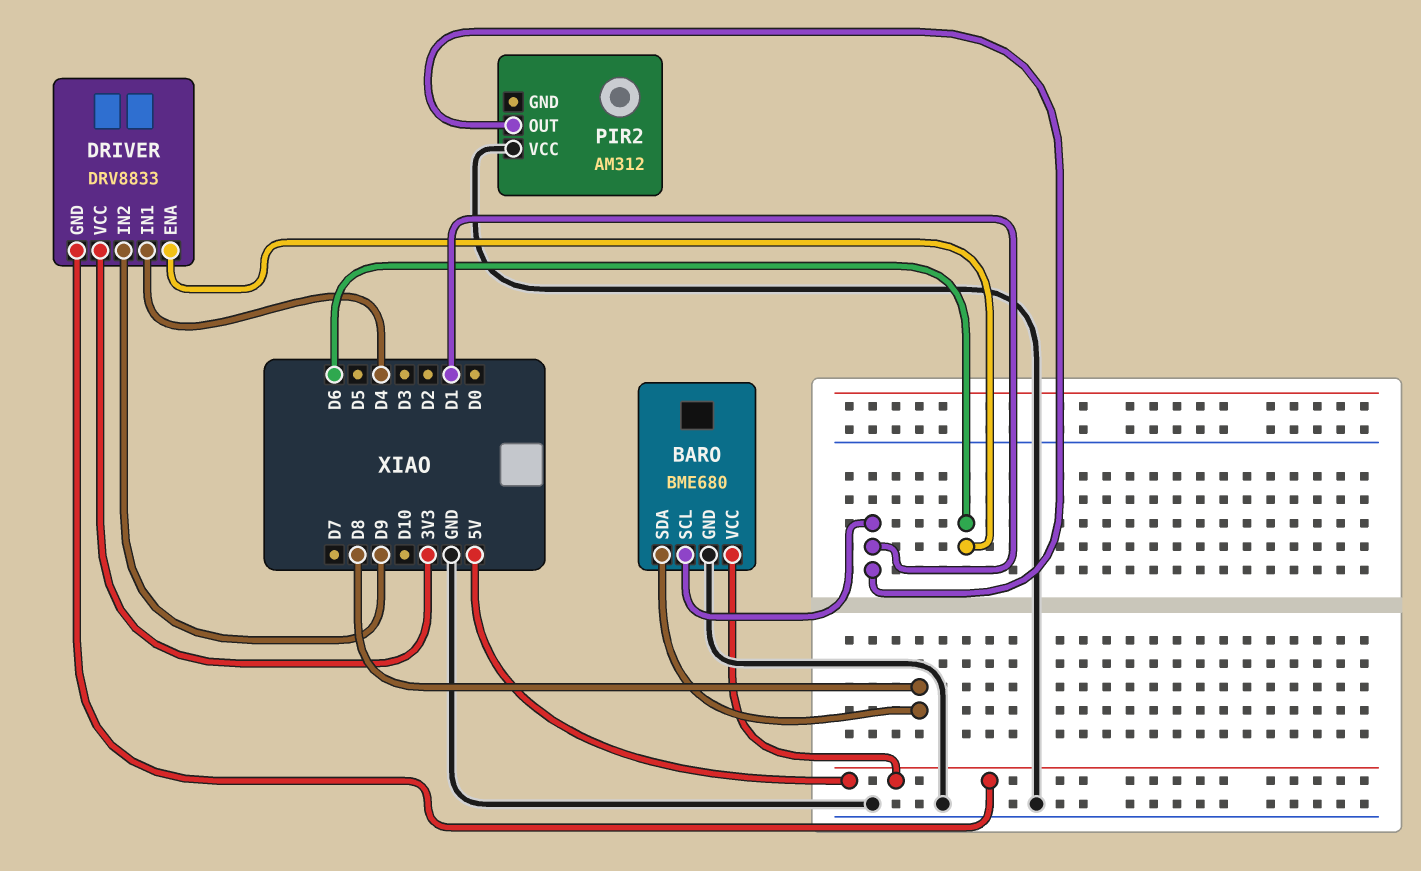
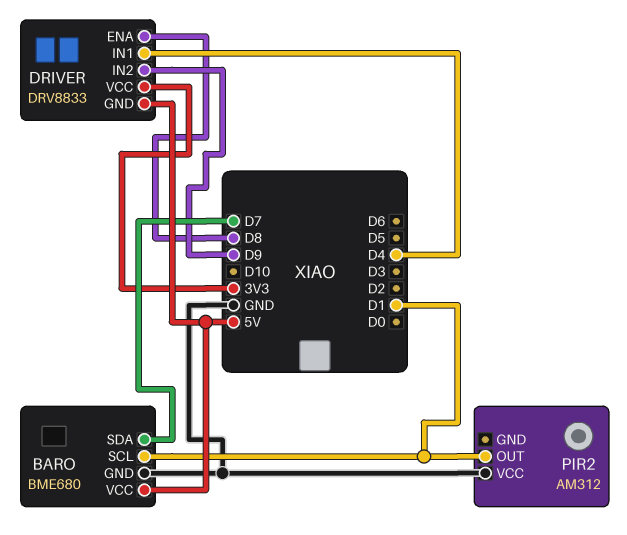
BARO pin SDA: D8 -> D7
DRIVER pin ENA: D6 -> D8

